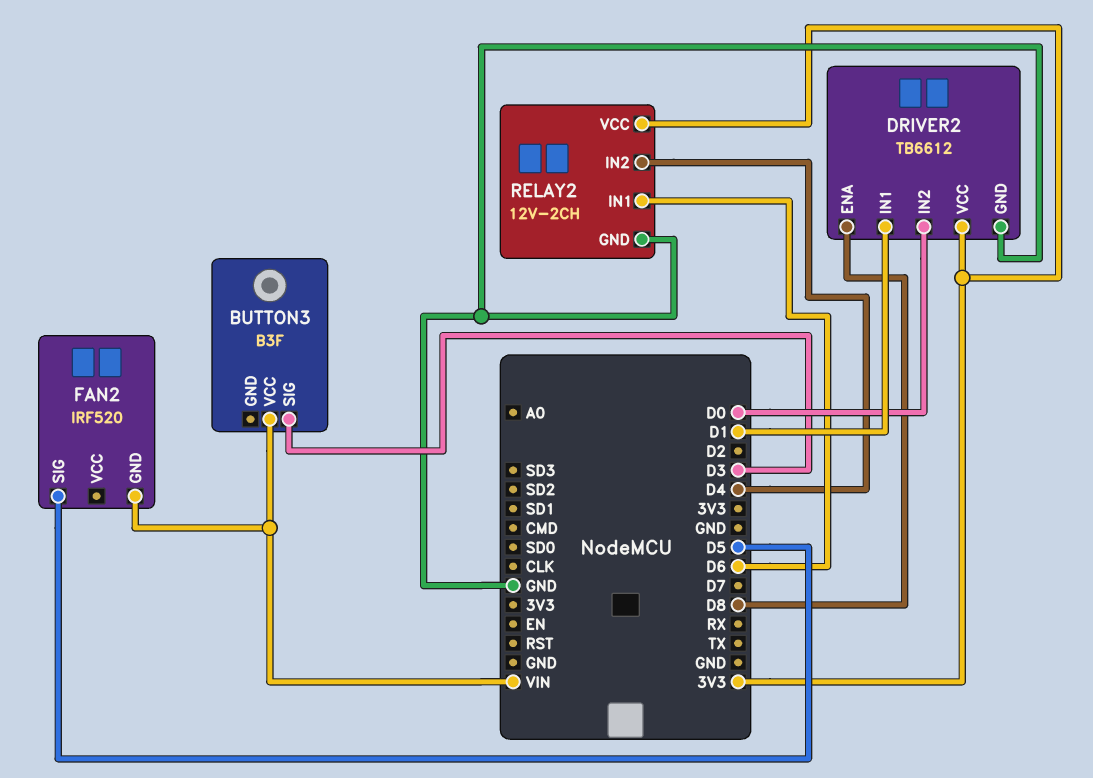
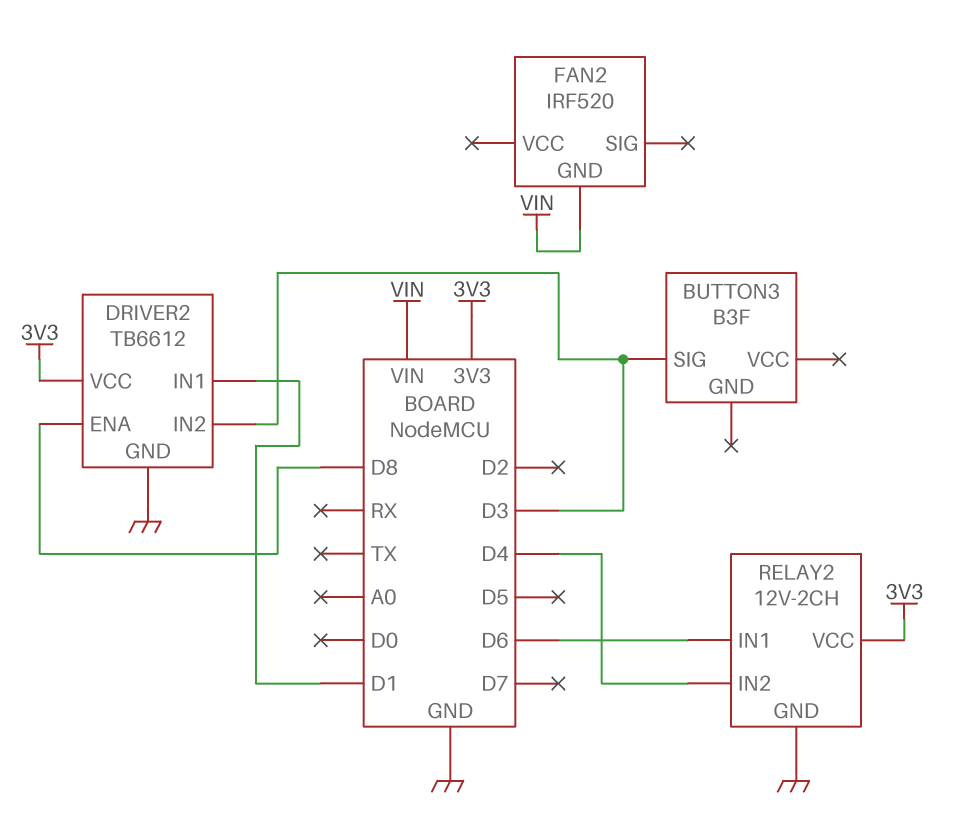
BUTTON3 pin VCC: VIN -> none
DRIVER2 pin IN2: D0 -> D3
FAN2 pin SIG: D5 -> none

